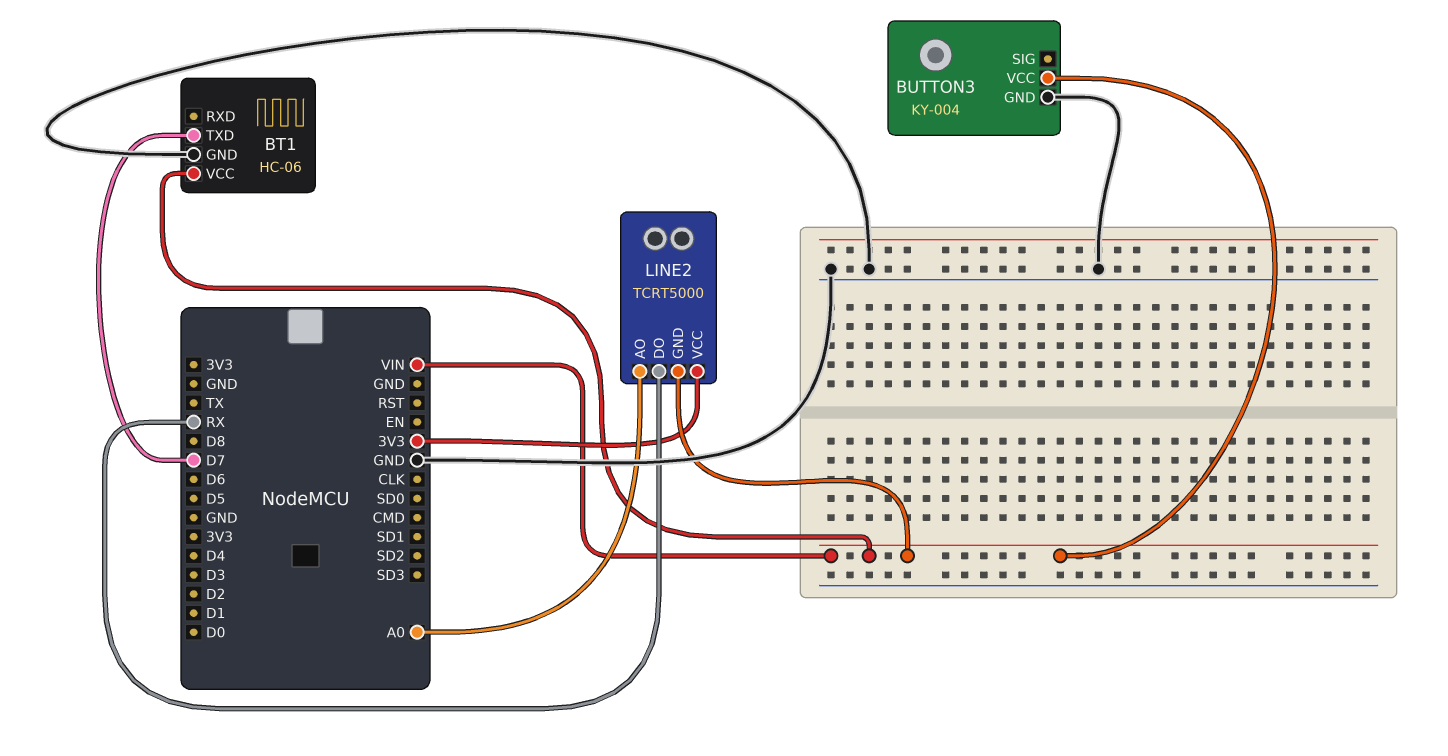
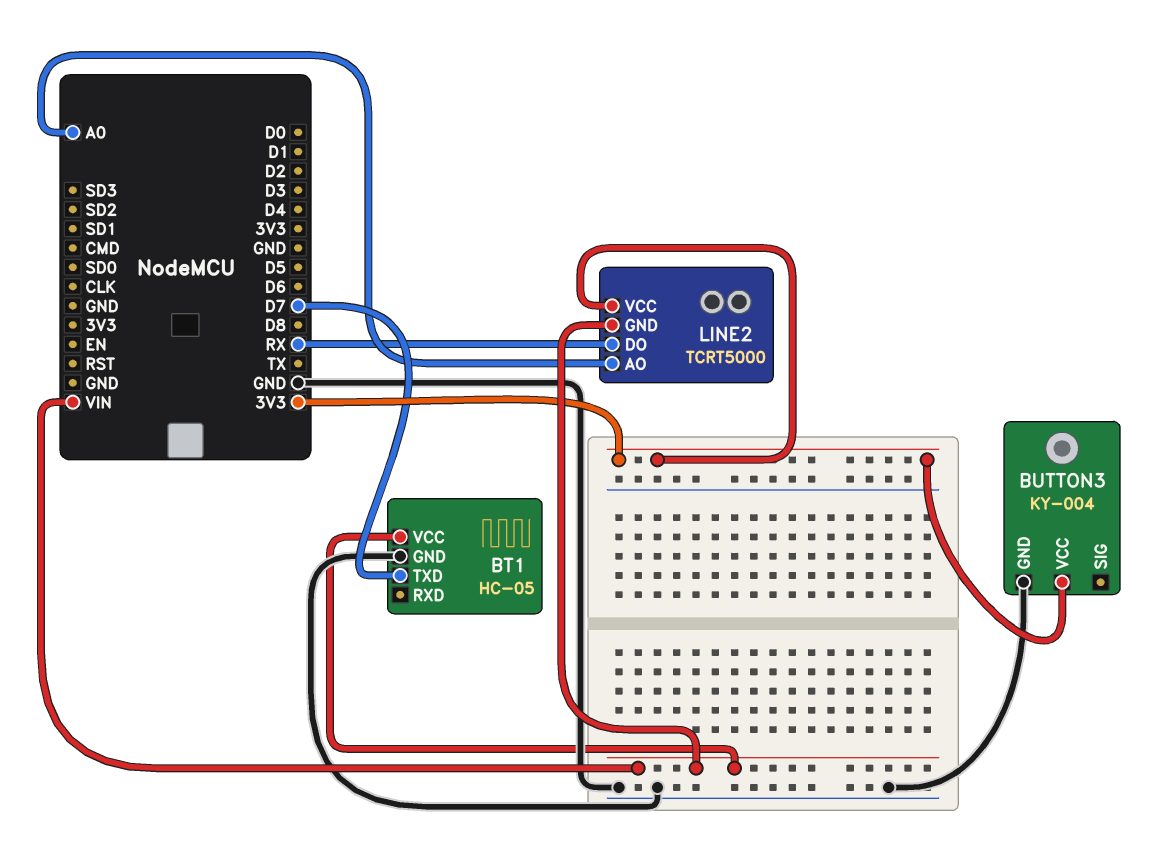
BT1: HC-06 -> HC-05
BUTTON3 pin VCC: VIN -> 3V3

